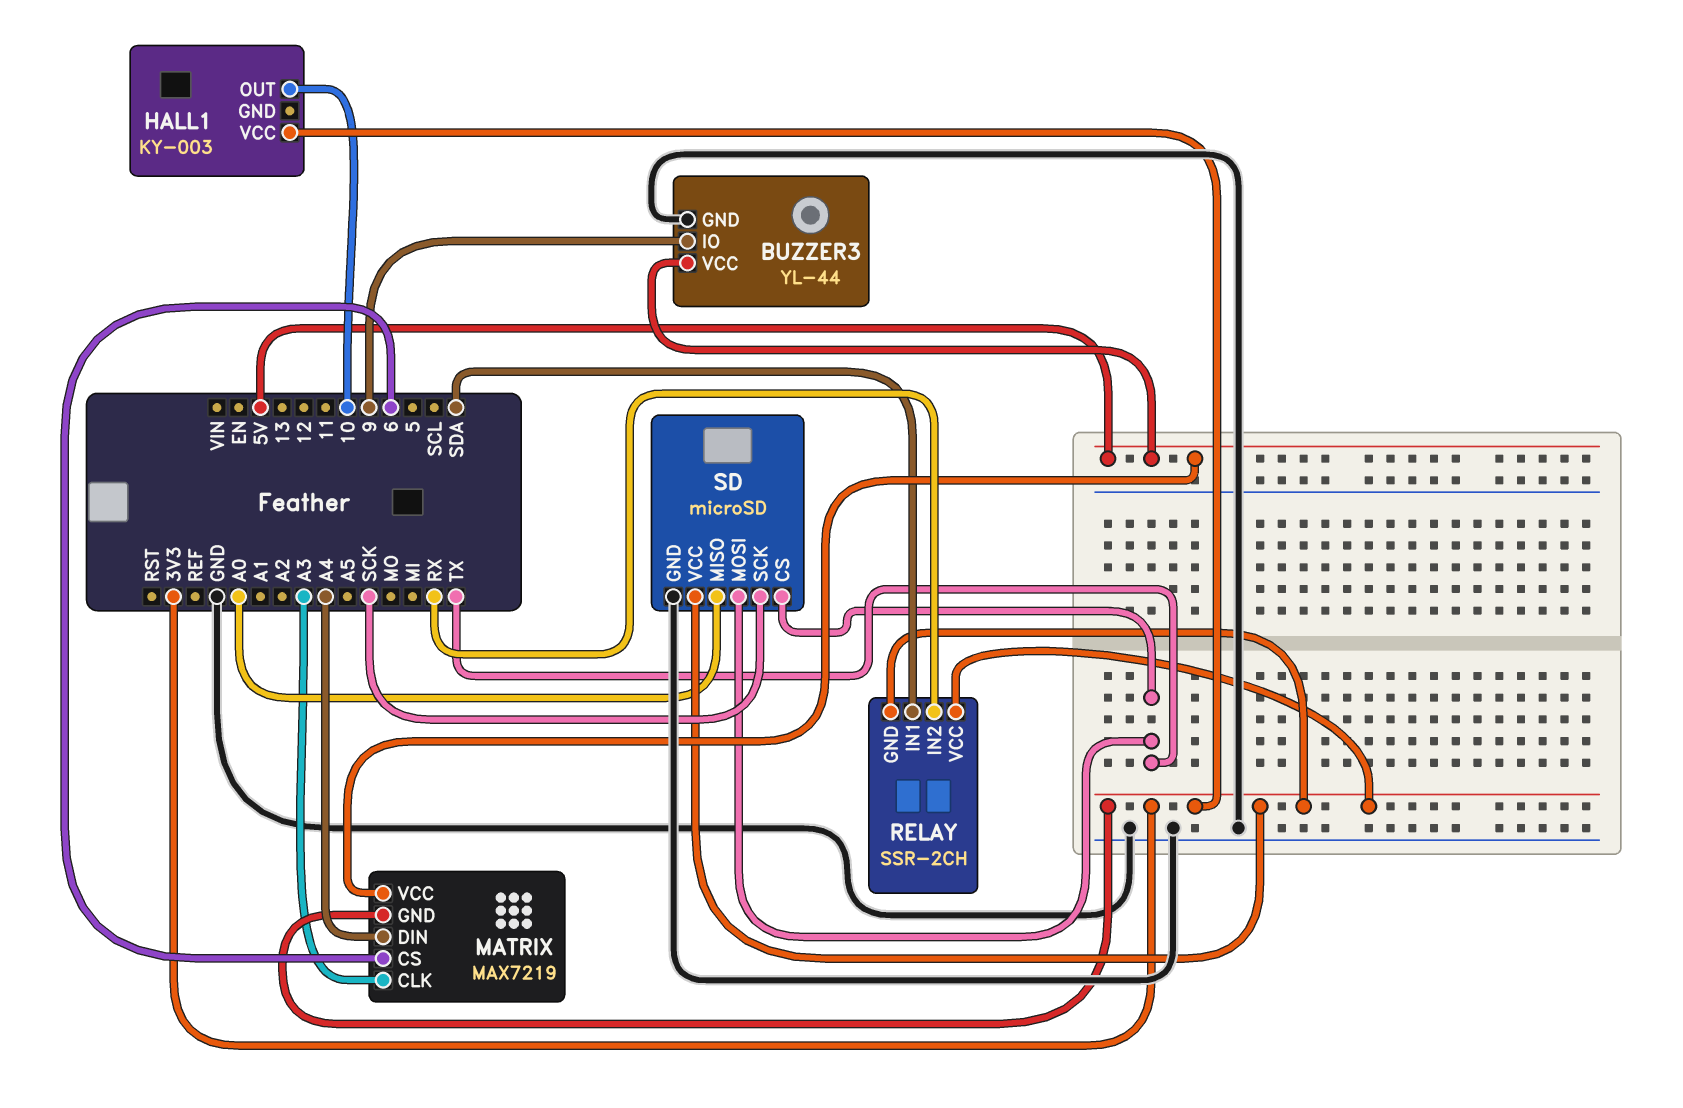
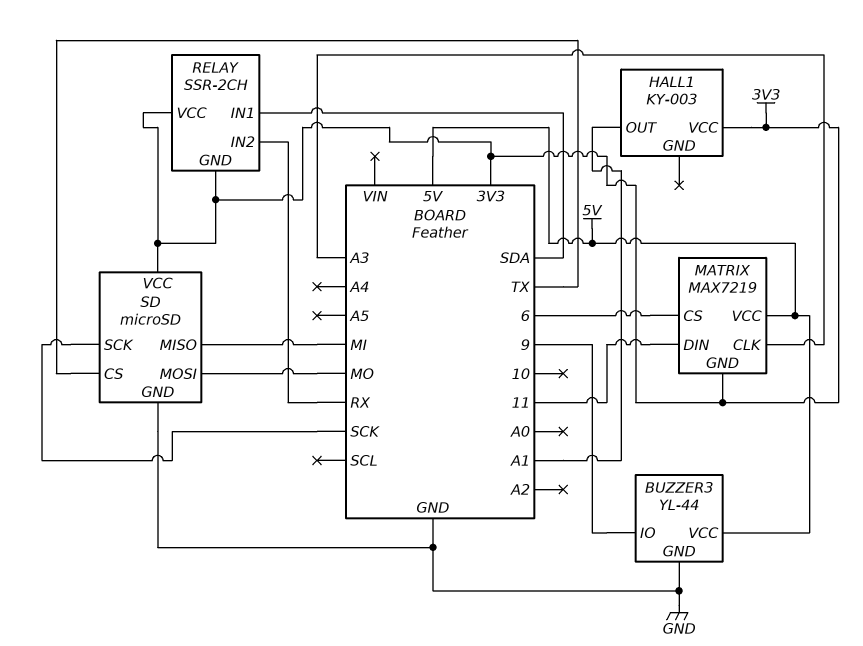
HALL1 pin OUT: 10 -> A1
MATRIX pin DIN: A4 -> 11
SD pin MISO: A0 -> MI
SD pin MOSI: TX -> MO

